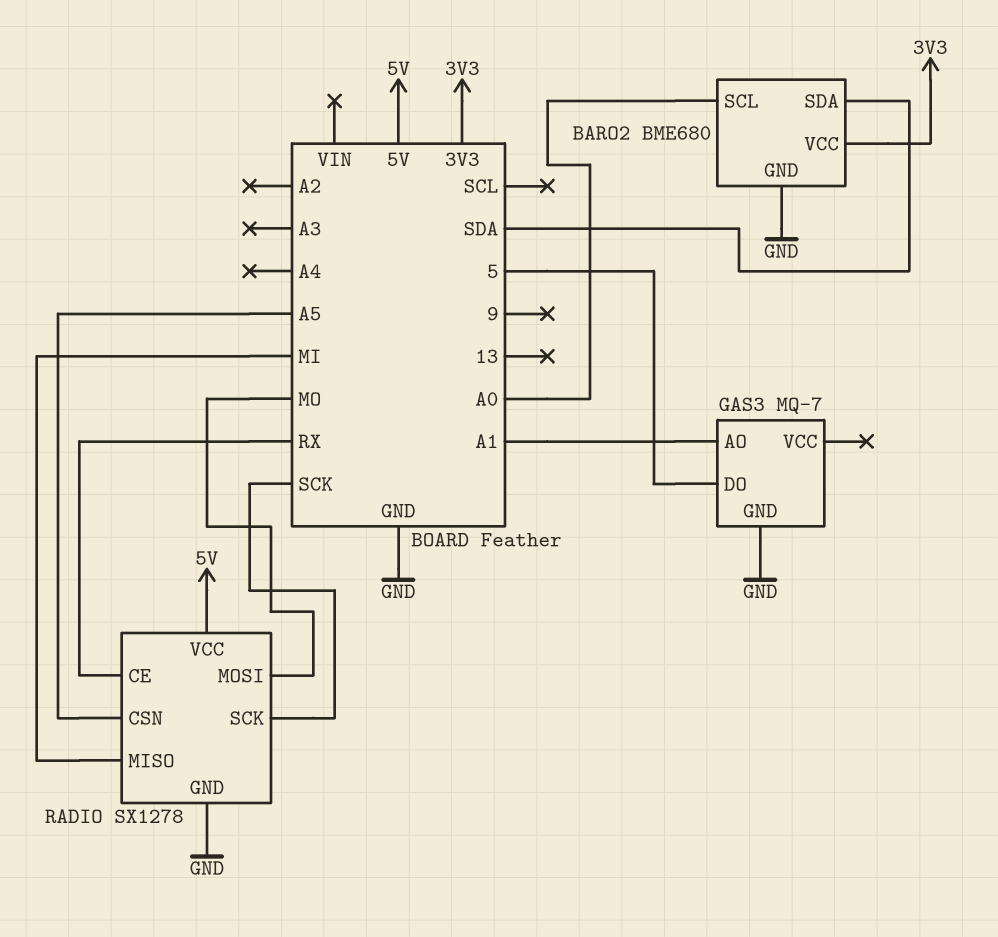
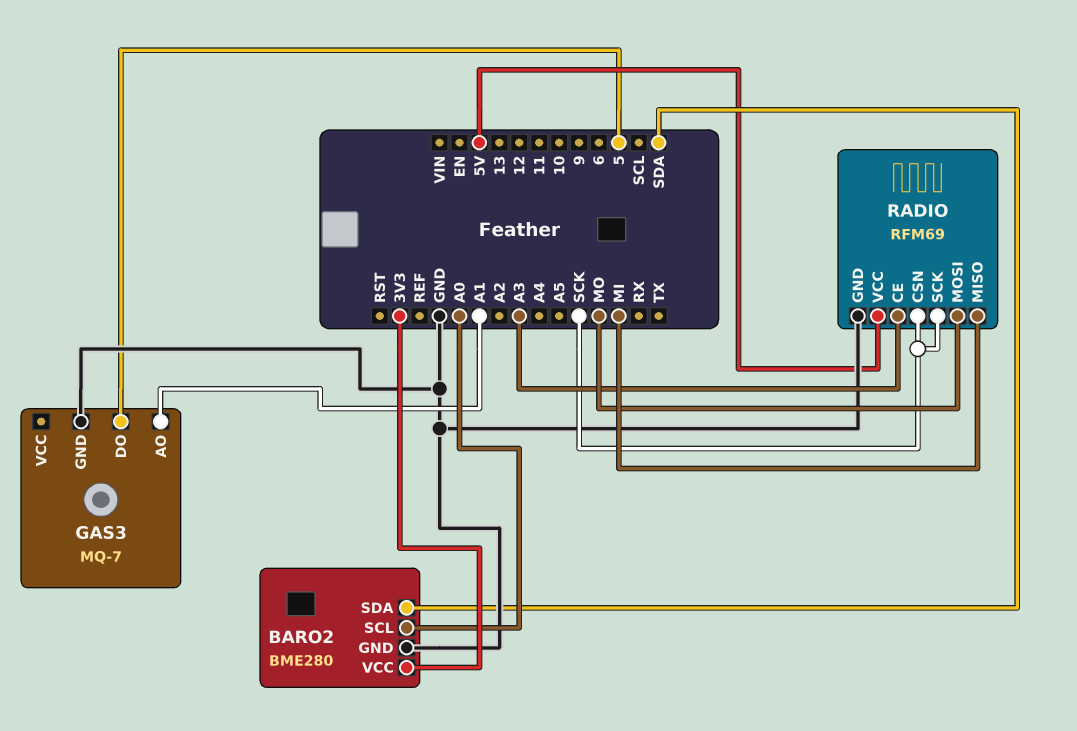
BARO2: BME680 -> BME280
RADIO: SX1278 -> RFM69
RADIO pin CE: RX -> A3
RADIO pin CSN: A5 -> SCK

